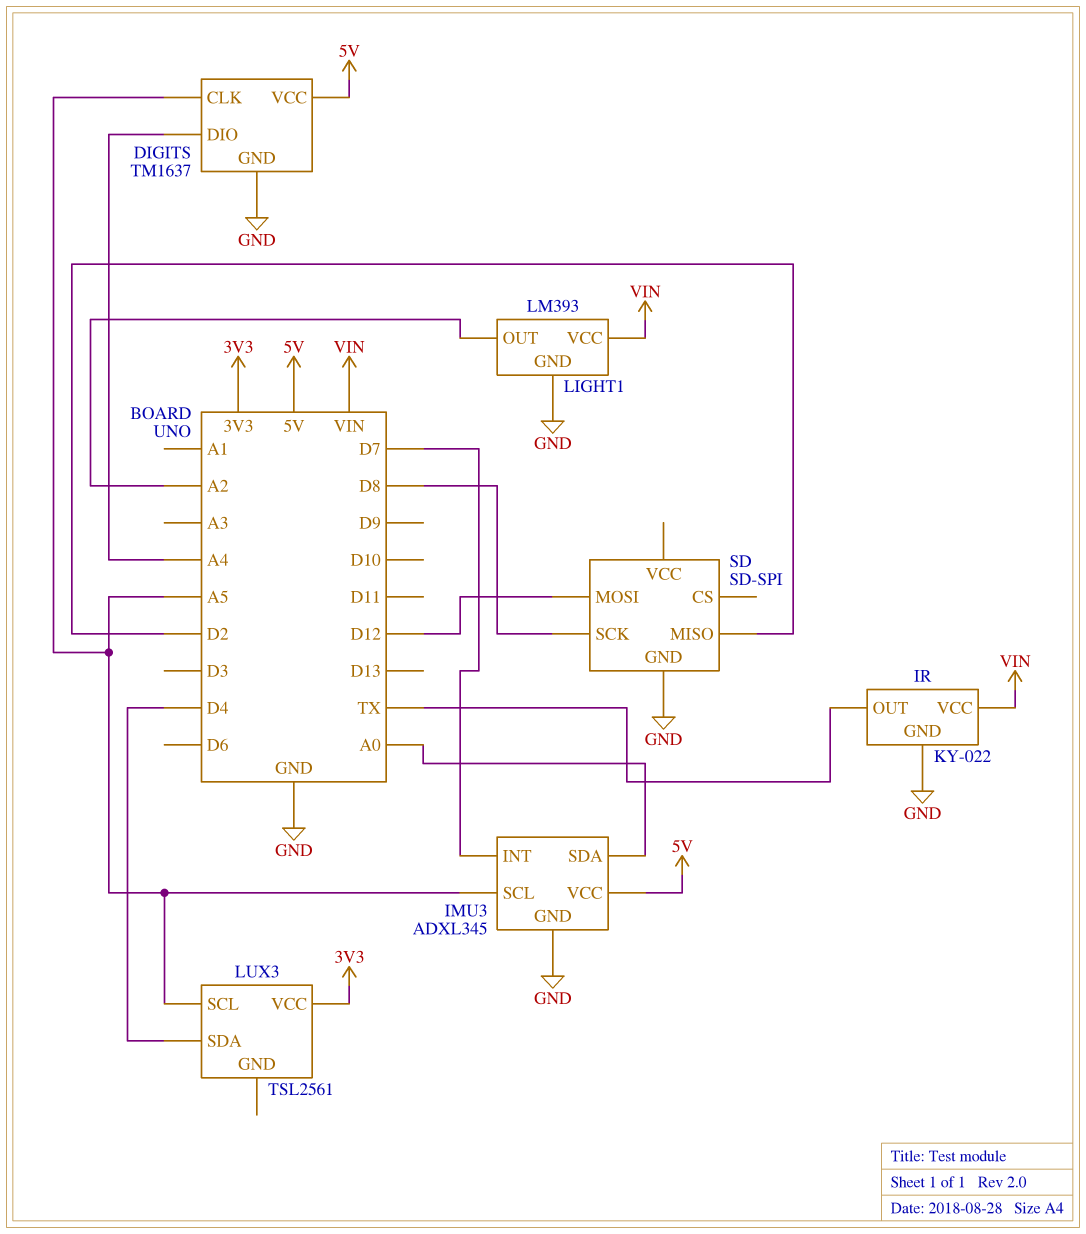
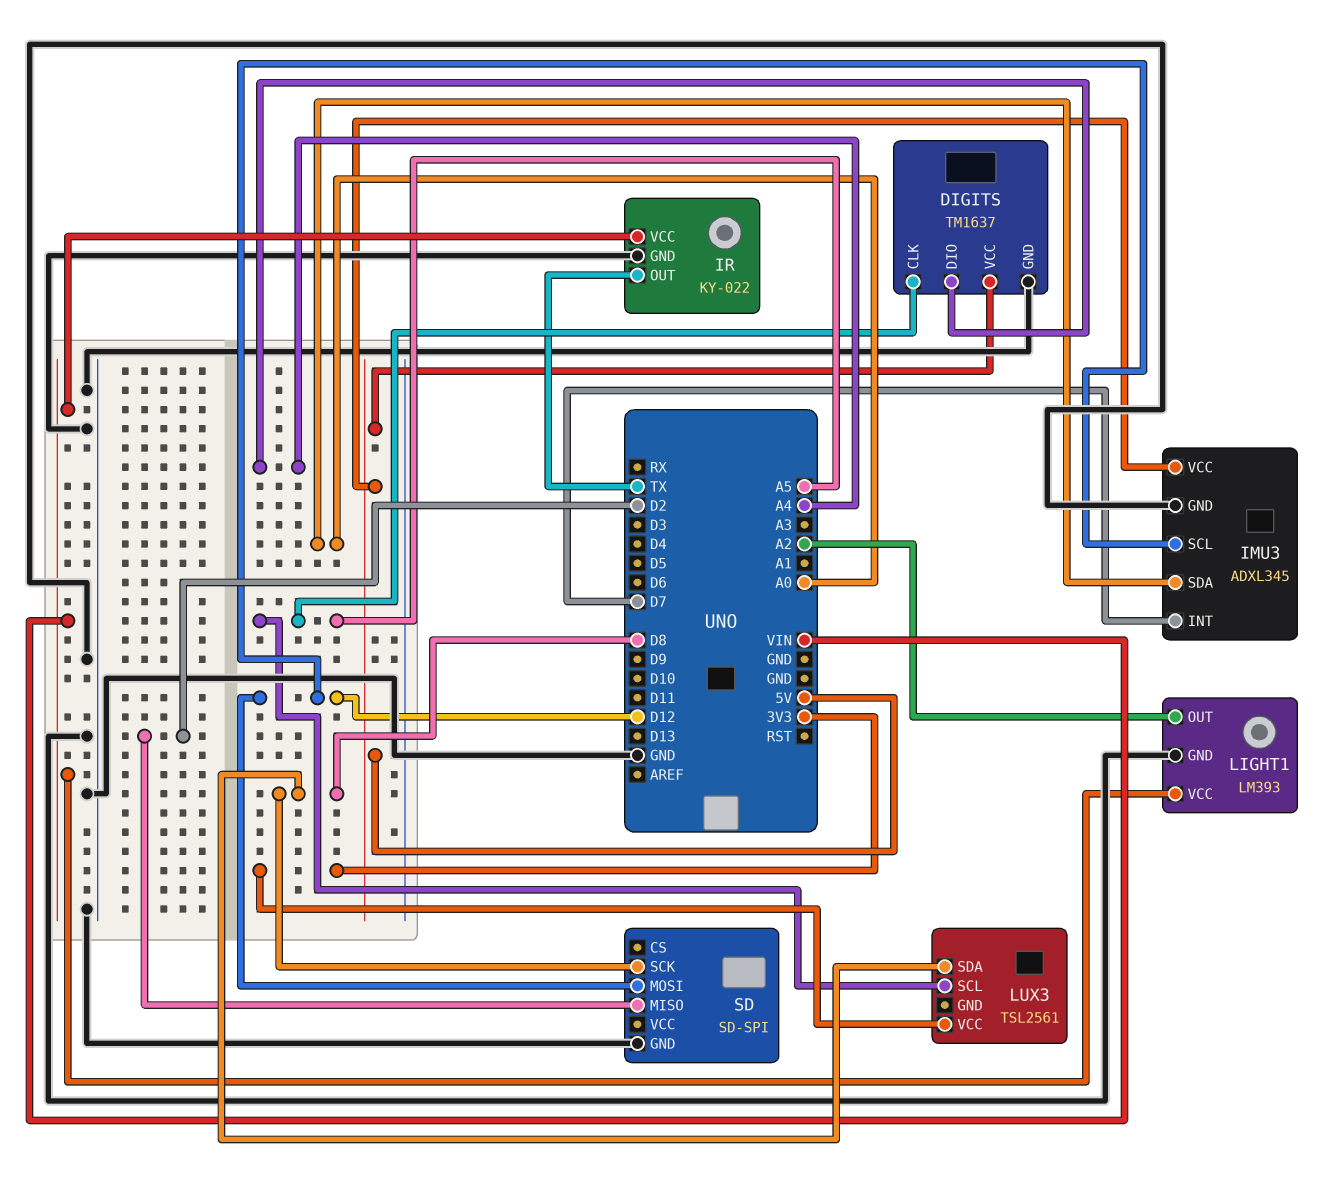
IMU3 pin SCL: A5 -> D12
LUX3 pin SDA: D4 -> D8

